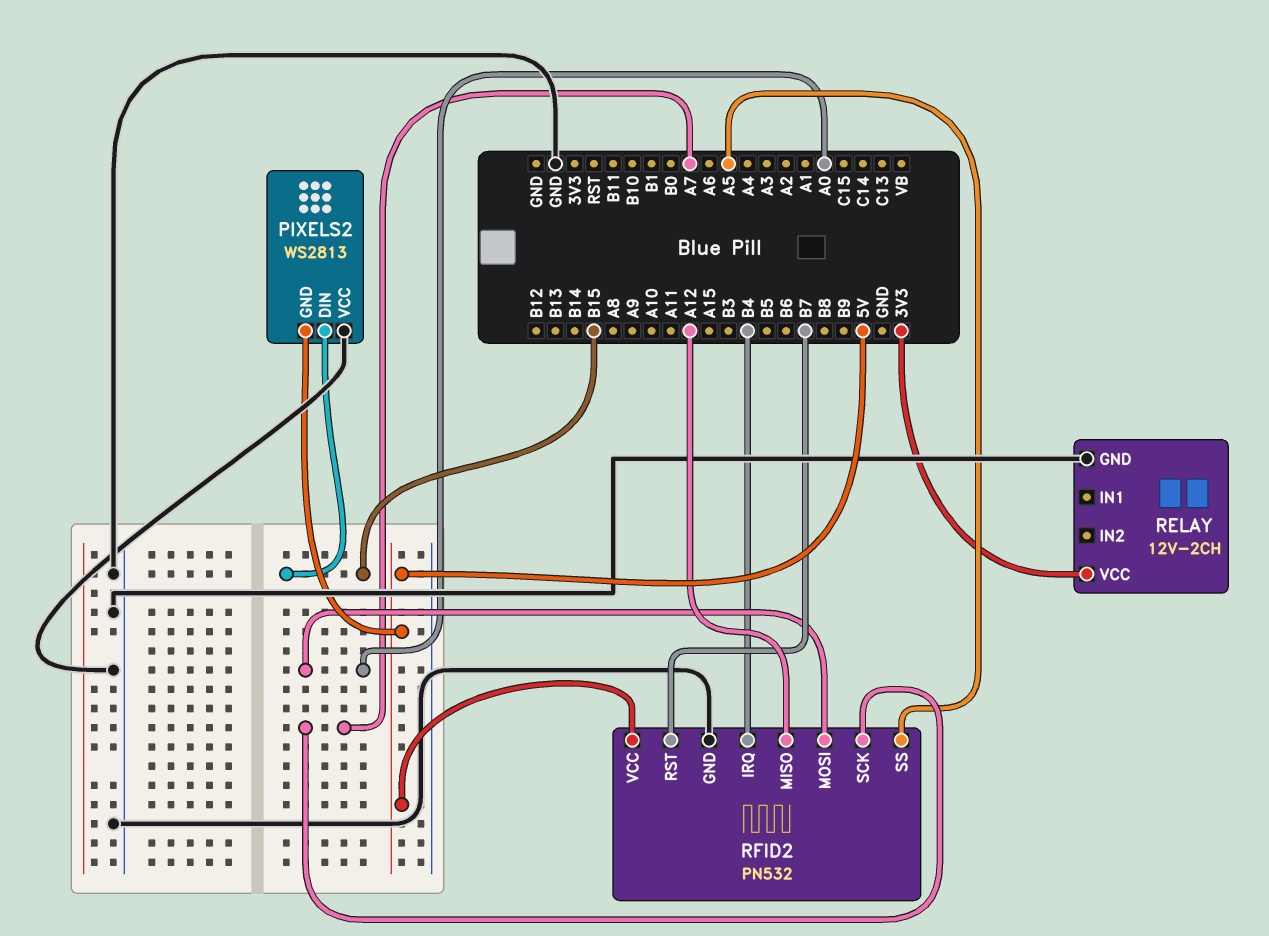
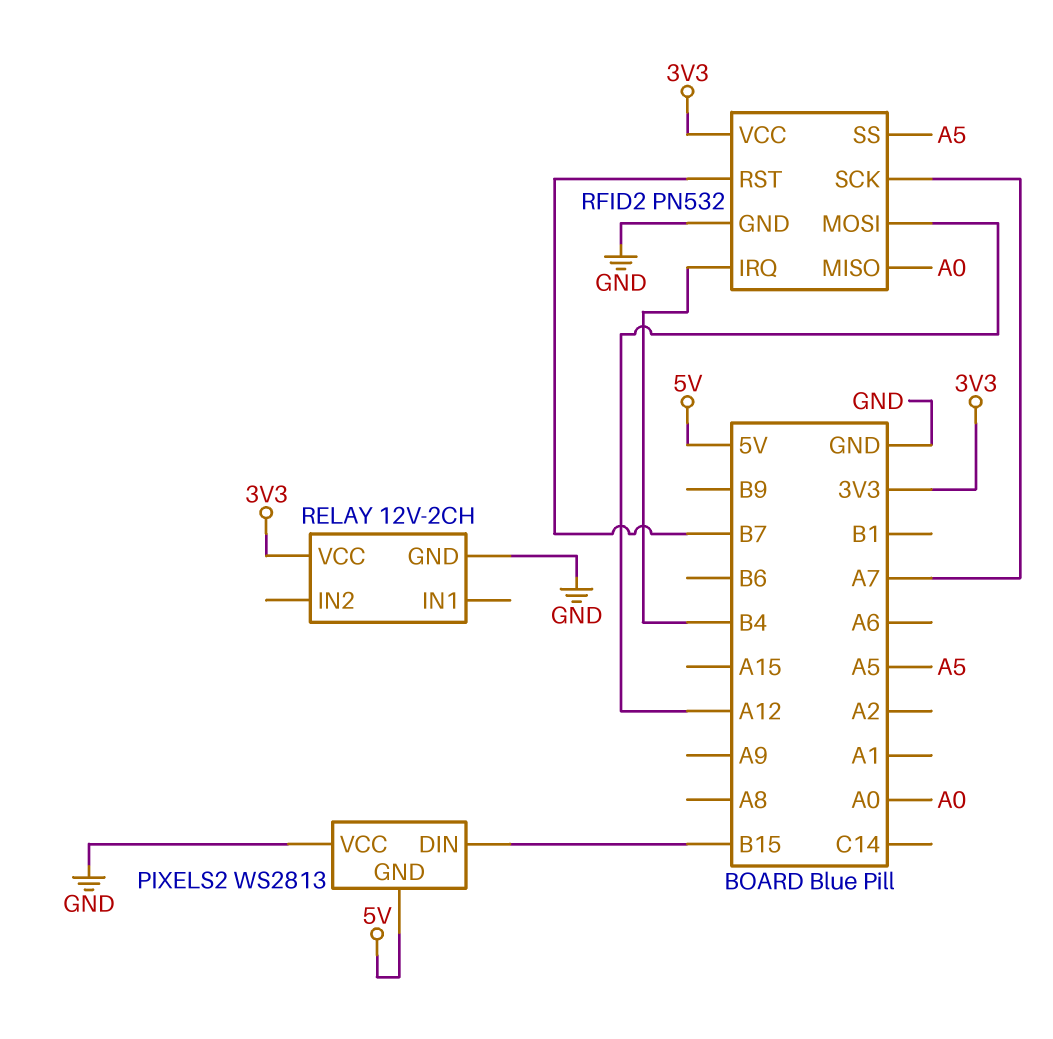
RFID2 pin MISO: A12 -> A0
RFID2 pin MOSI: A0 -> A12
RFID2 pin VCC: 5V -> 3V3

